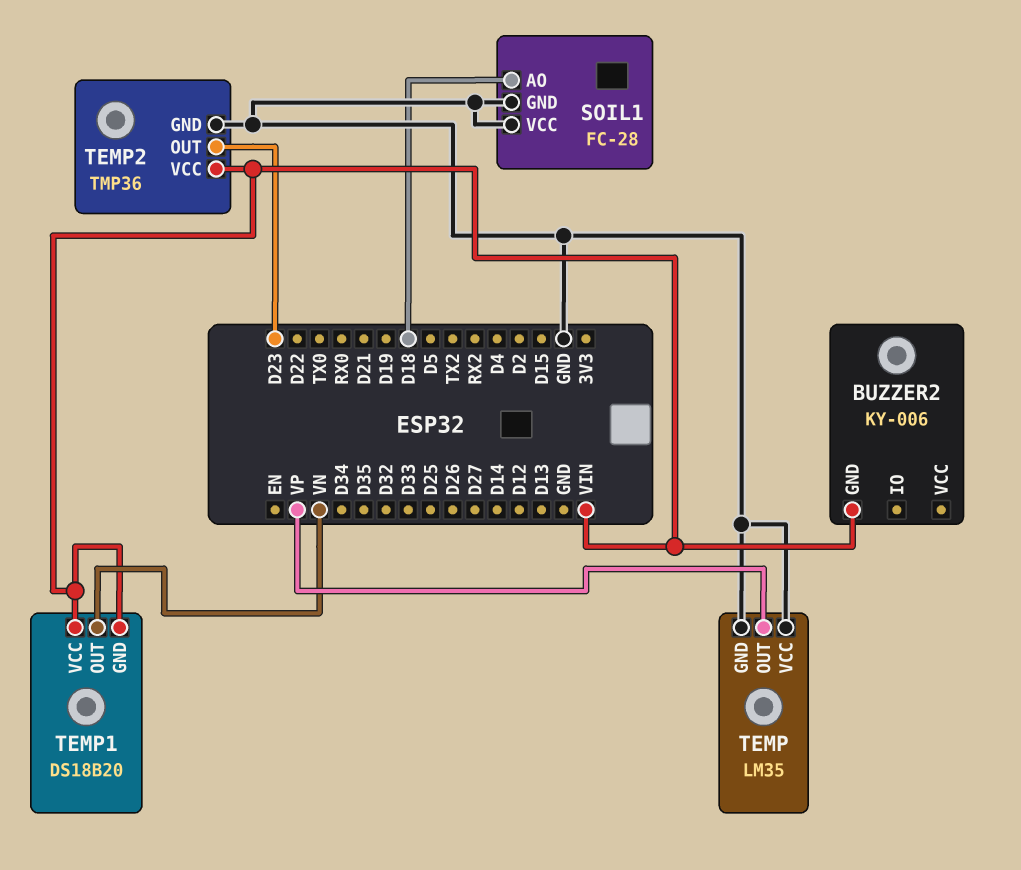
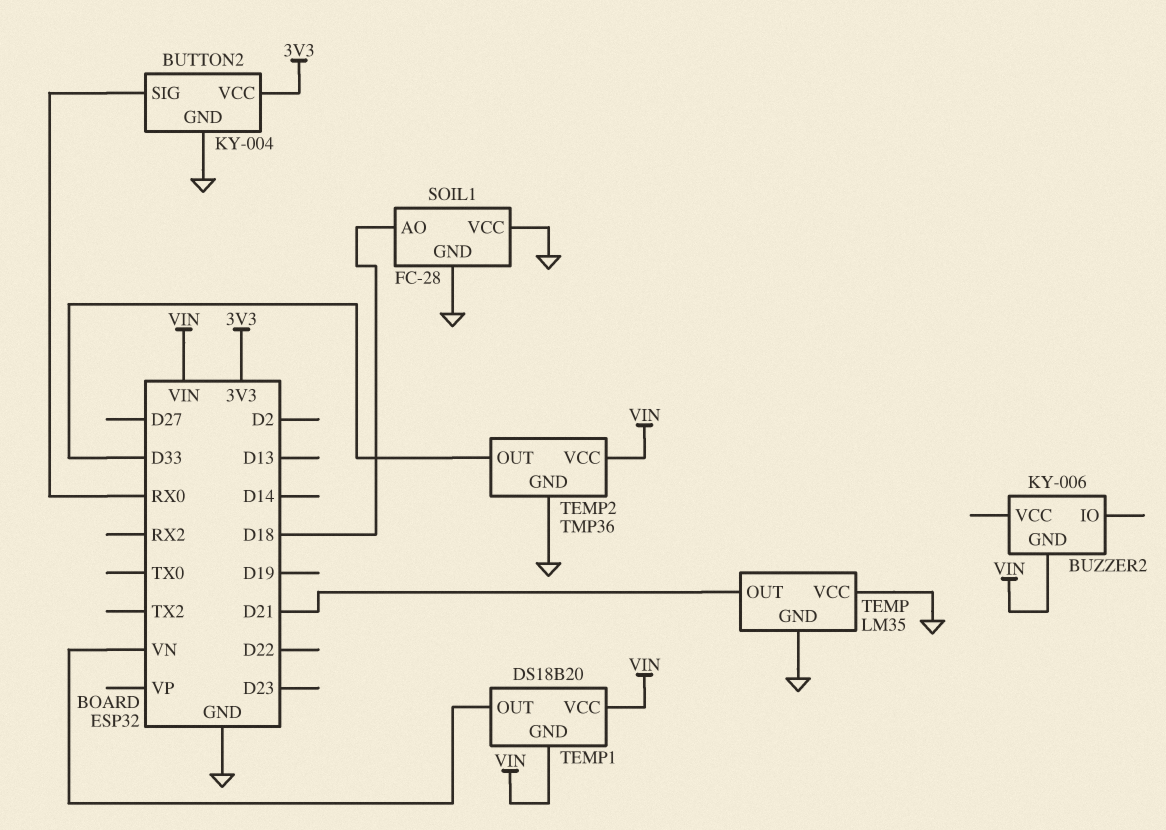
BUTTON2: none -> KY-004
BUTTON2 pin GND: none -> GND
BUTTON2 pin SIG: none -> RX0
BUTTON2 pin VCC: none -> 3V3
TEMP pin OUT: VP -> D21
TEMP2 pin OUT: D23 -> D33

